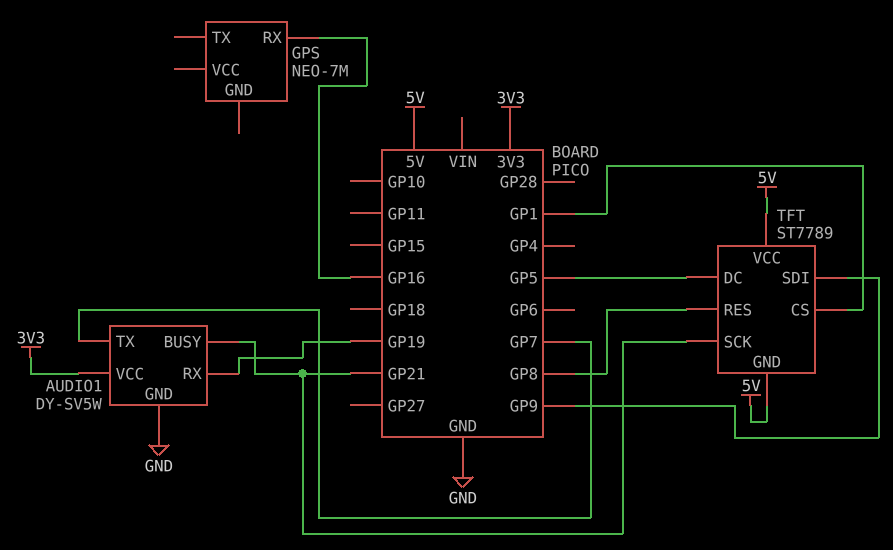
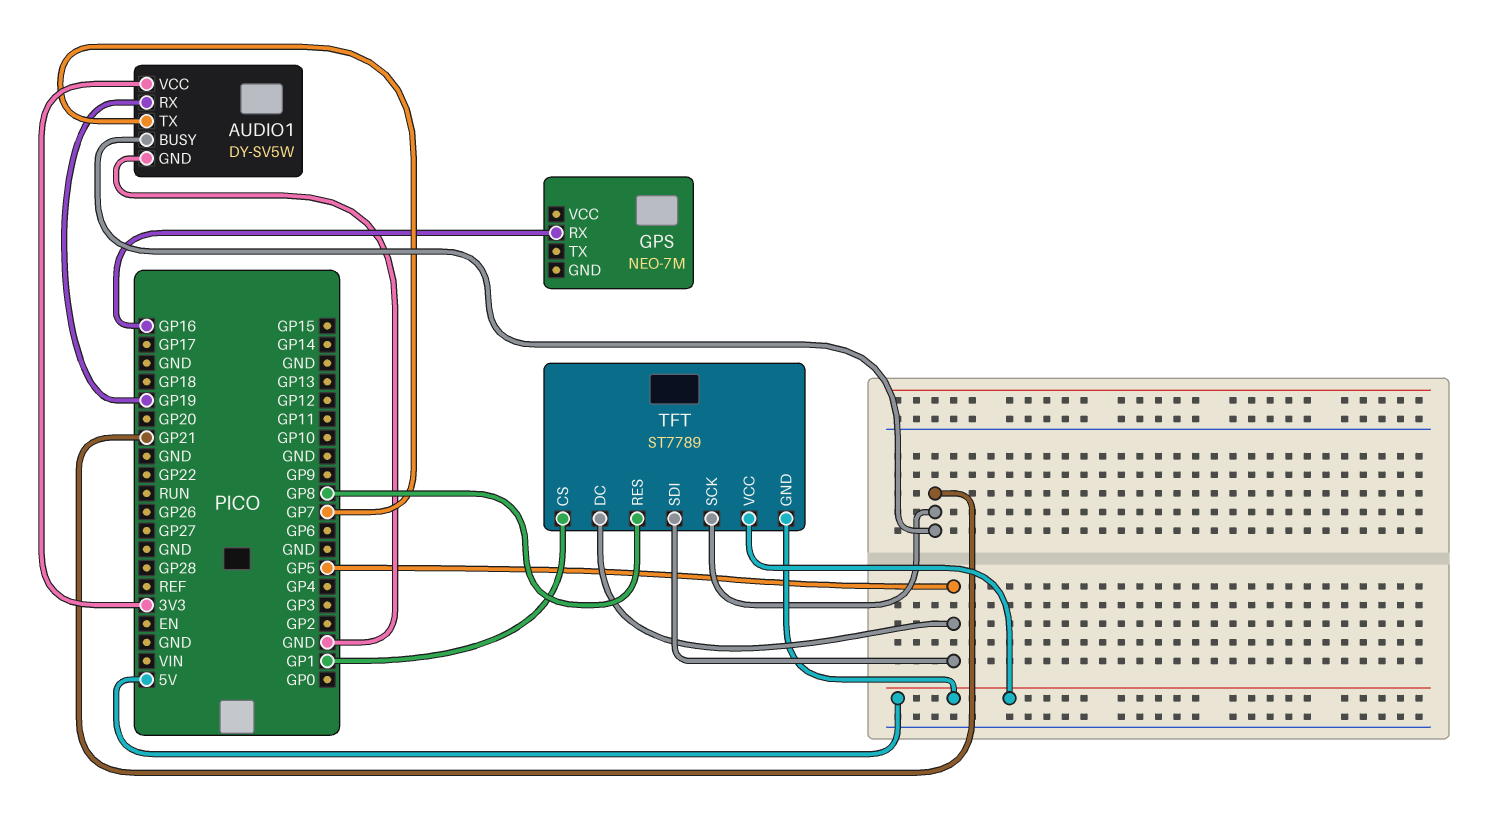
TFT pin SDI: GP9 -> GP5

